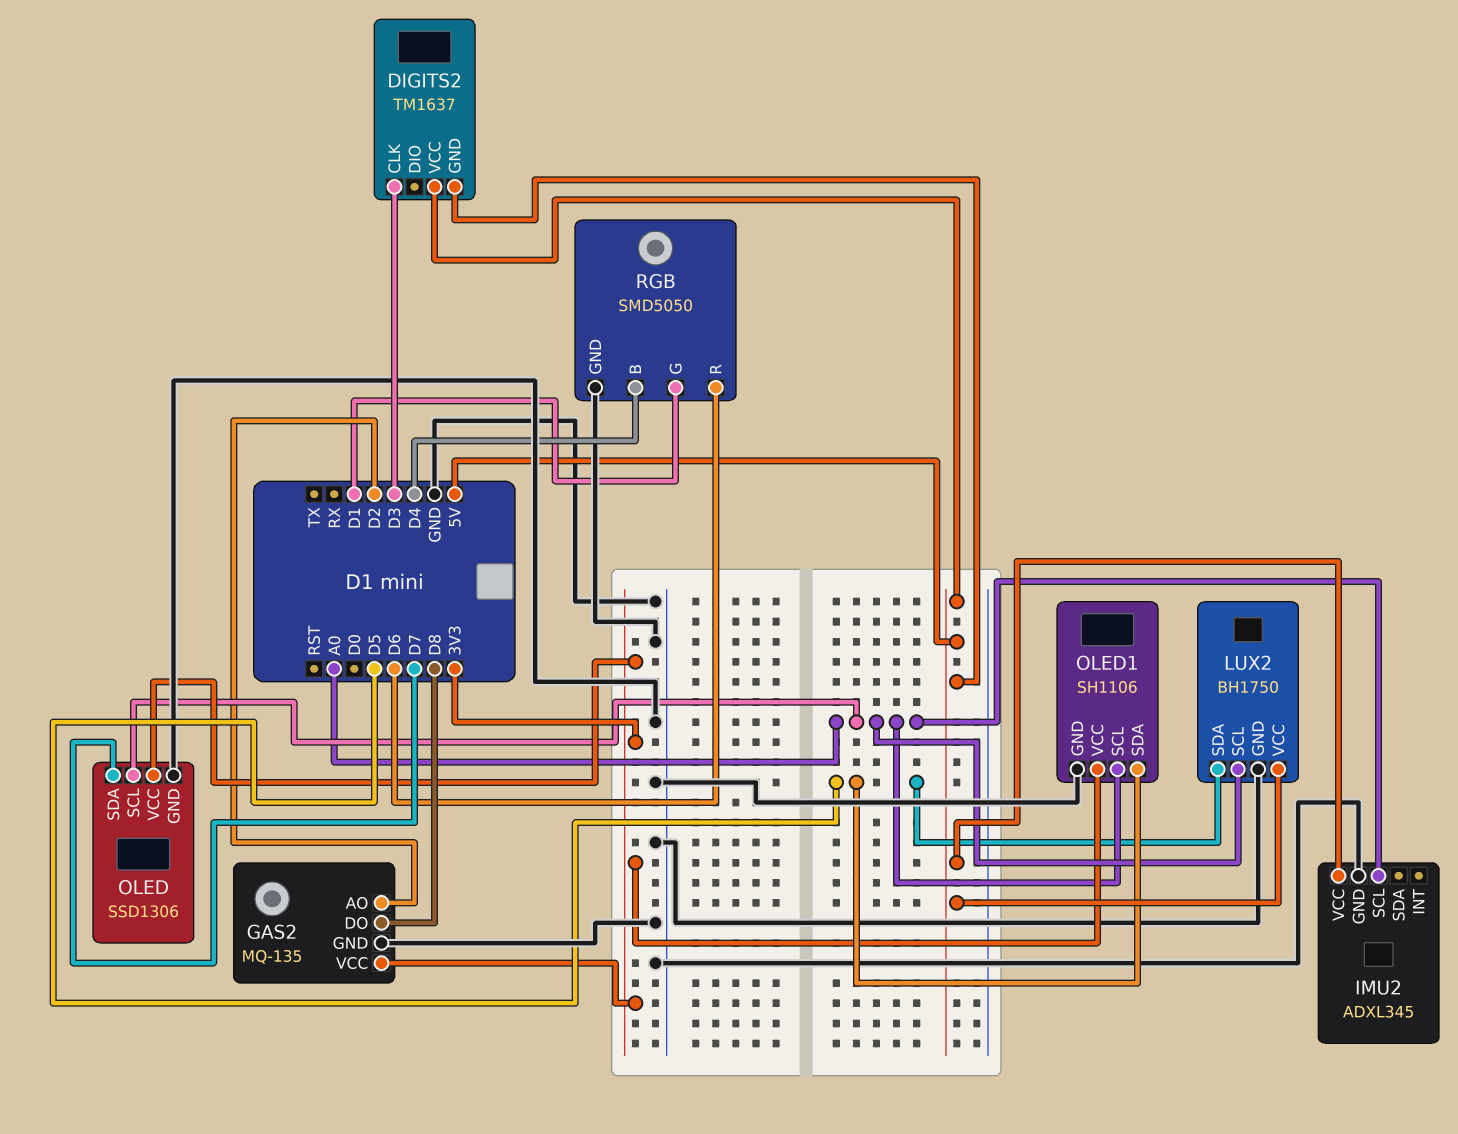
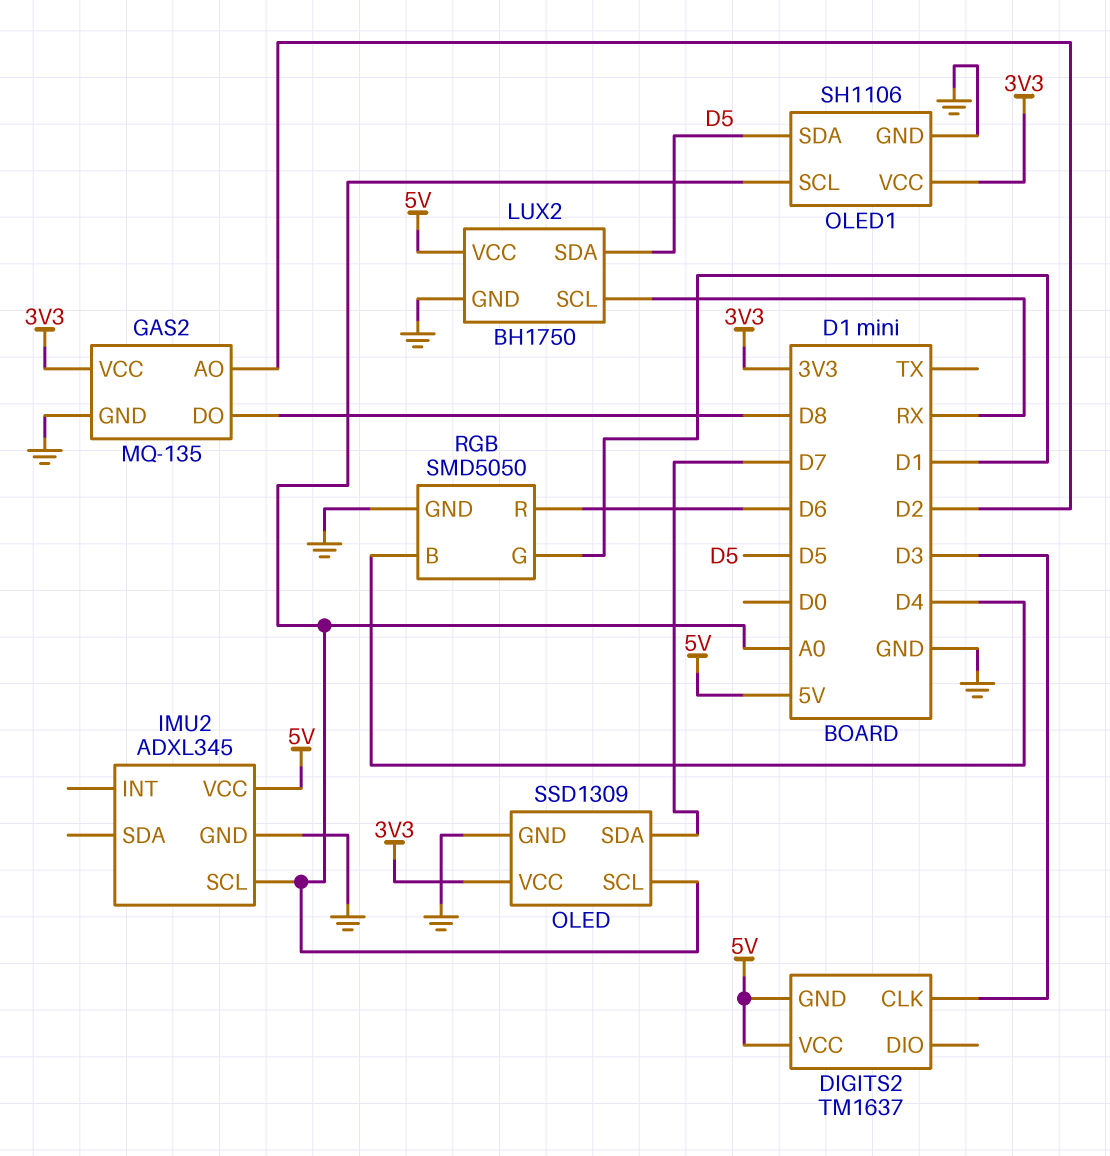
LUX2 pin SCL: A0 -> RX
OLED: SSD1306 -> SSD1309

